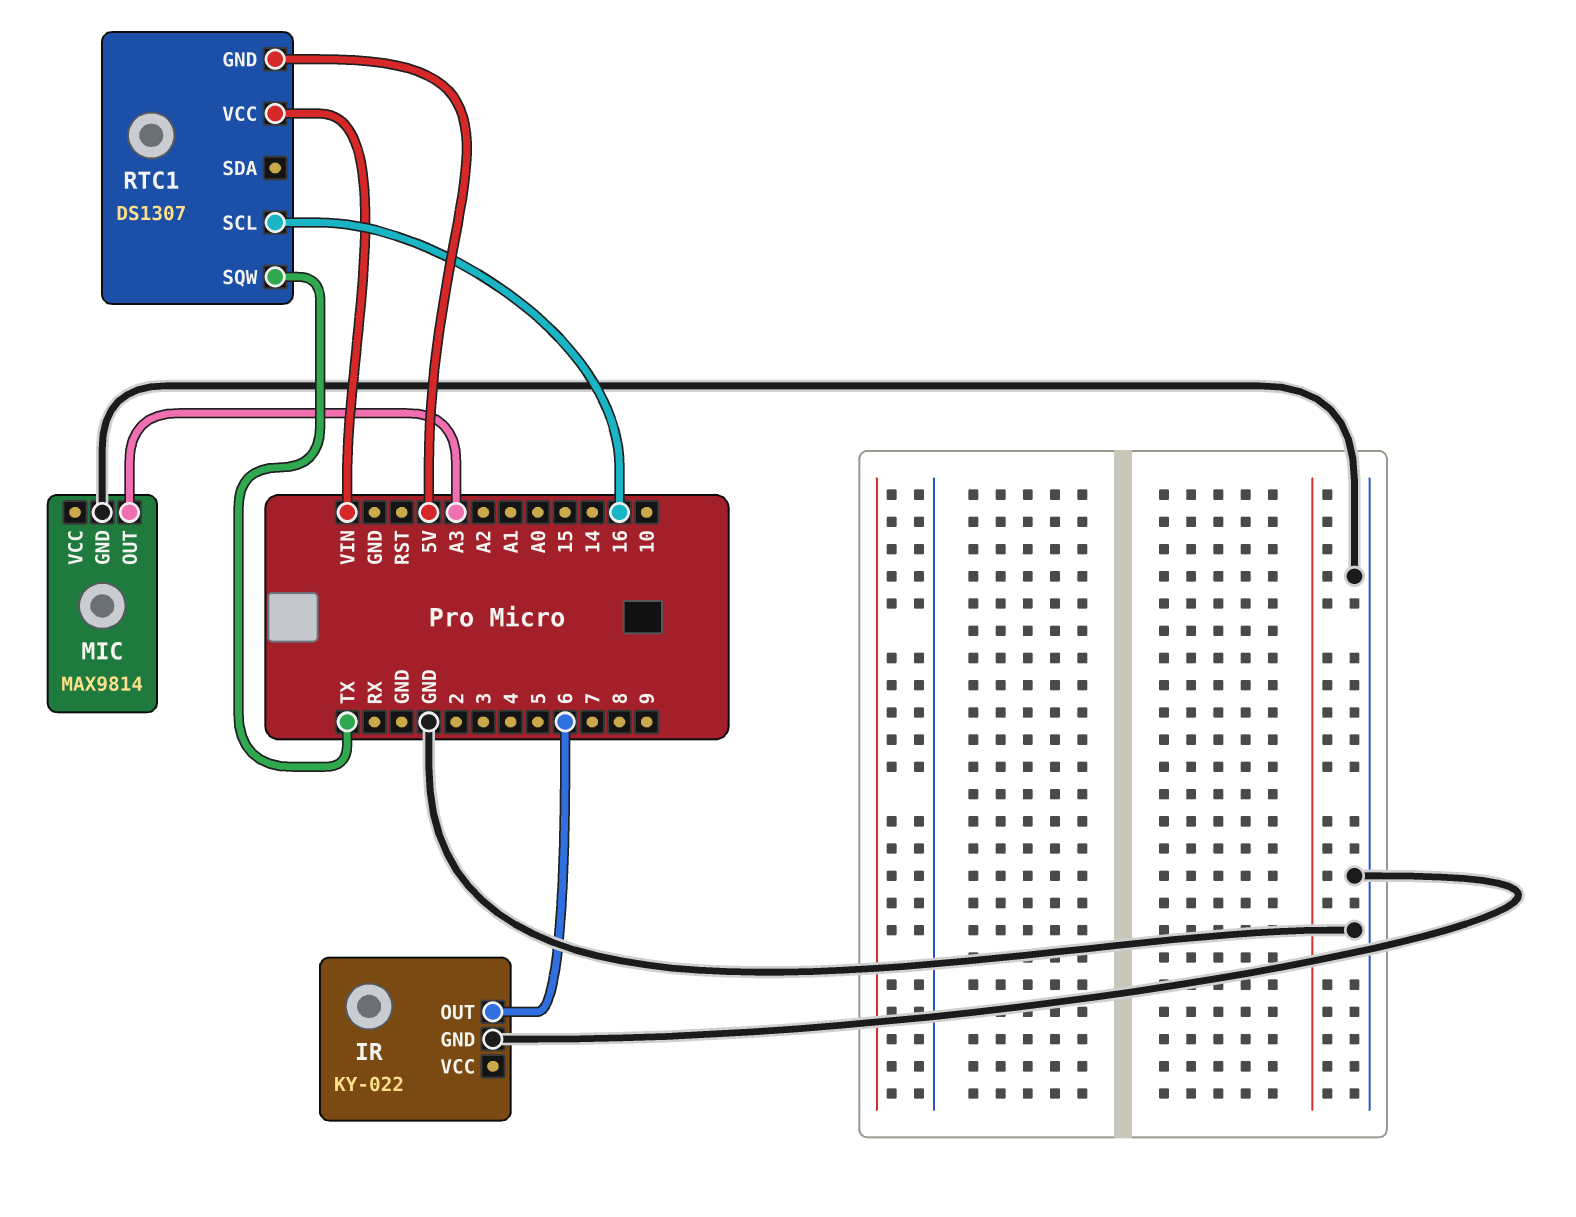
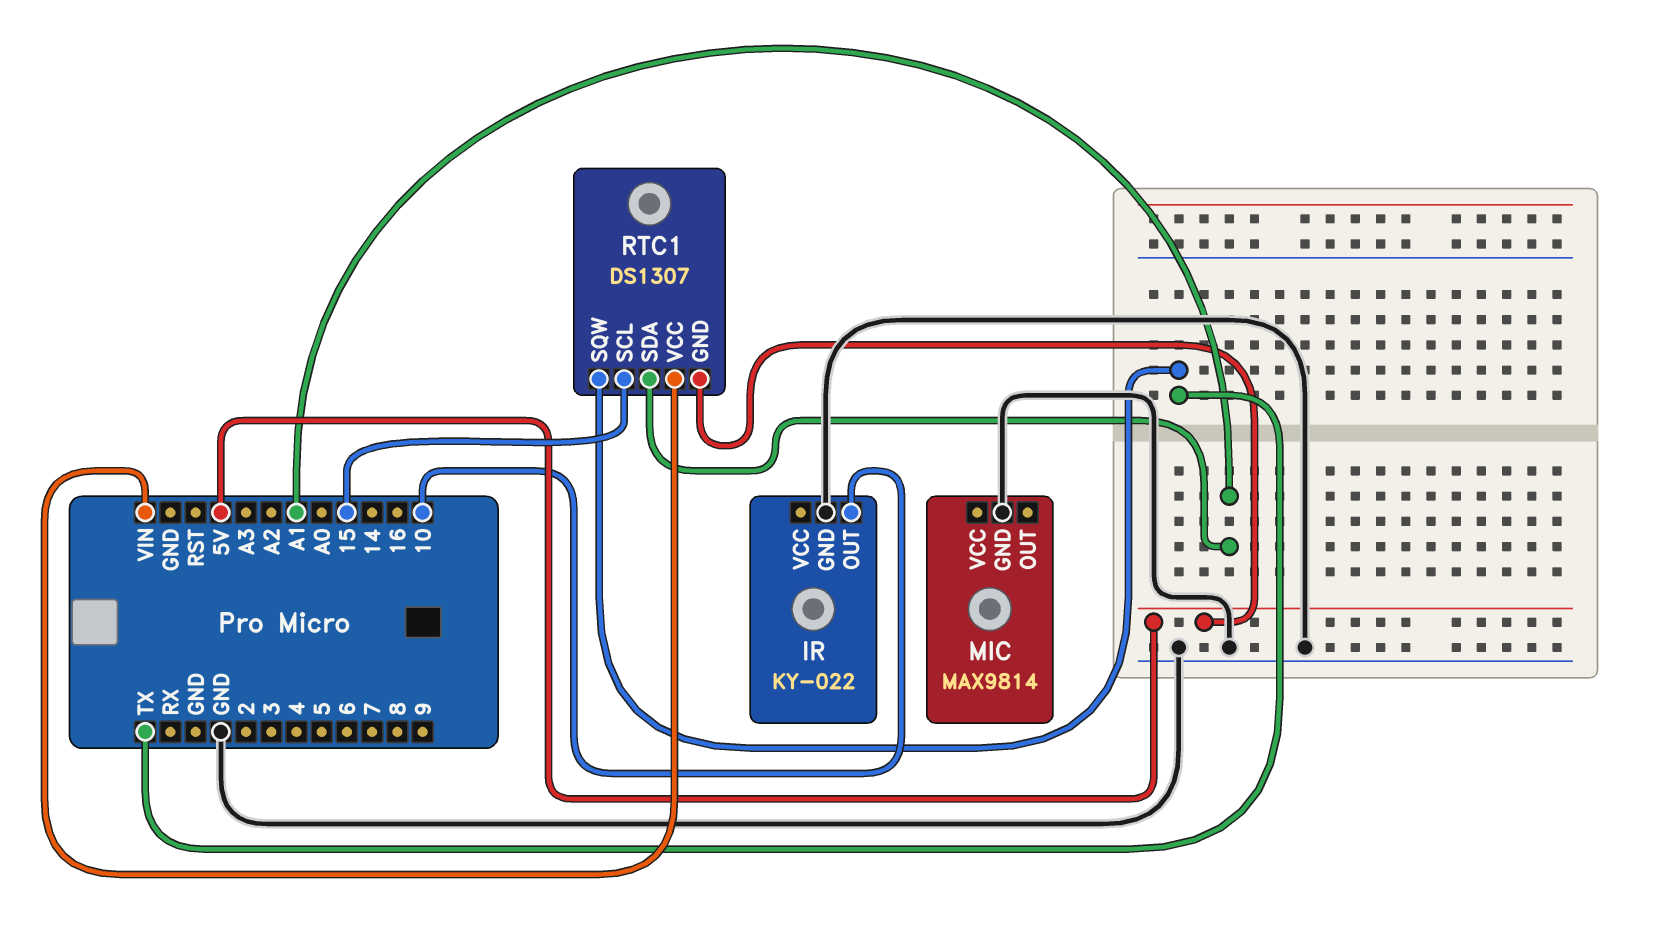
IR pin OUT: 6 -> 10
MIC pin OUT: A3 -> none
RTC1 pin SCL: 16 -> 15
RTC1 pin SDA: none -> A1

